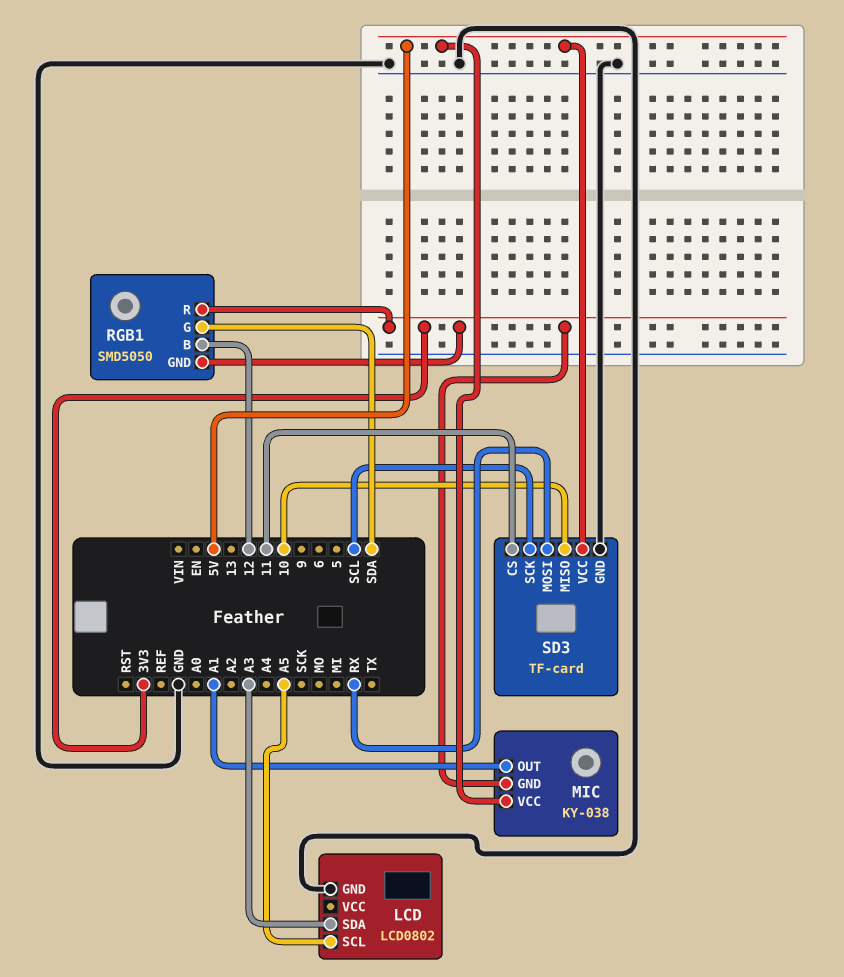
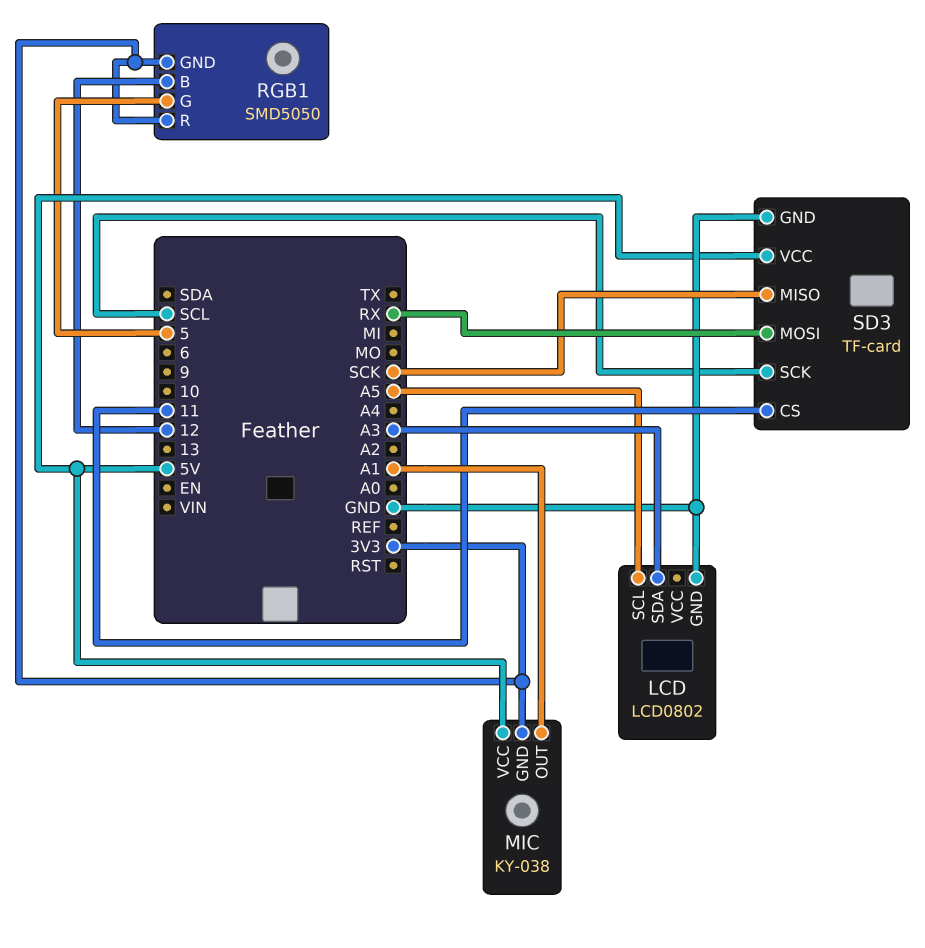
RGB1 pin G: SDA -> 5
SD3 pin MISO: 10 -> SCK

